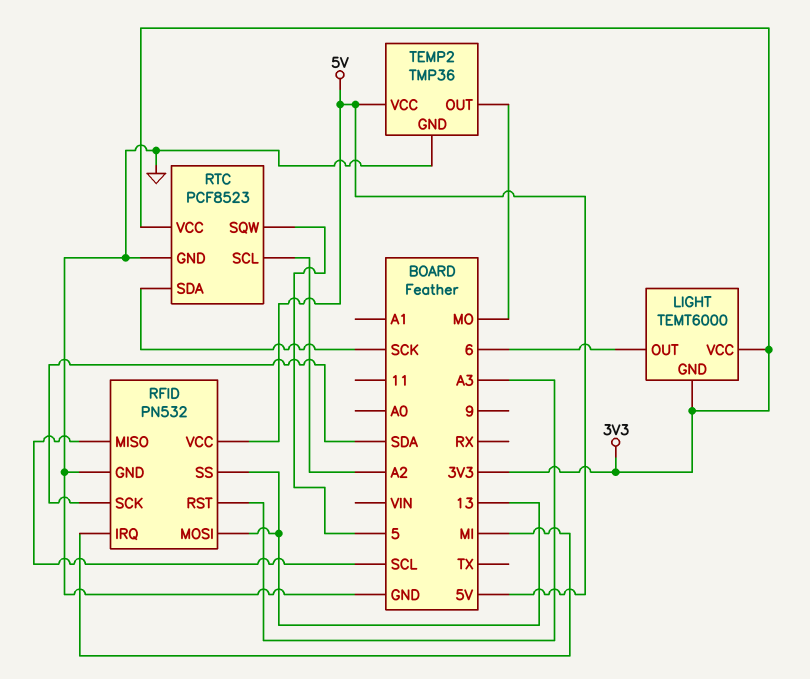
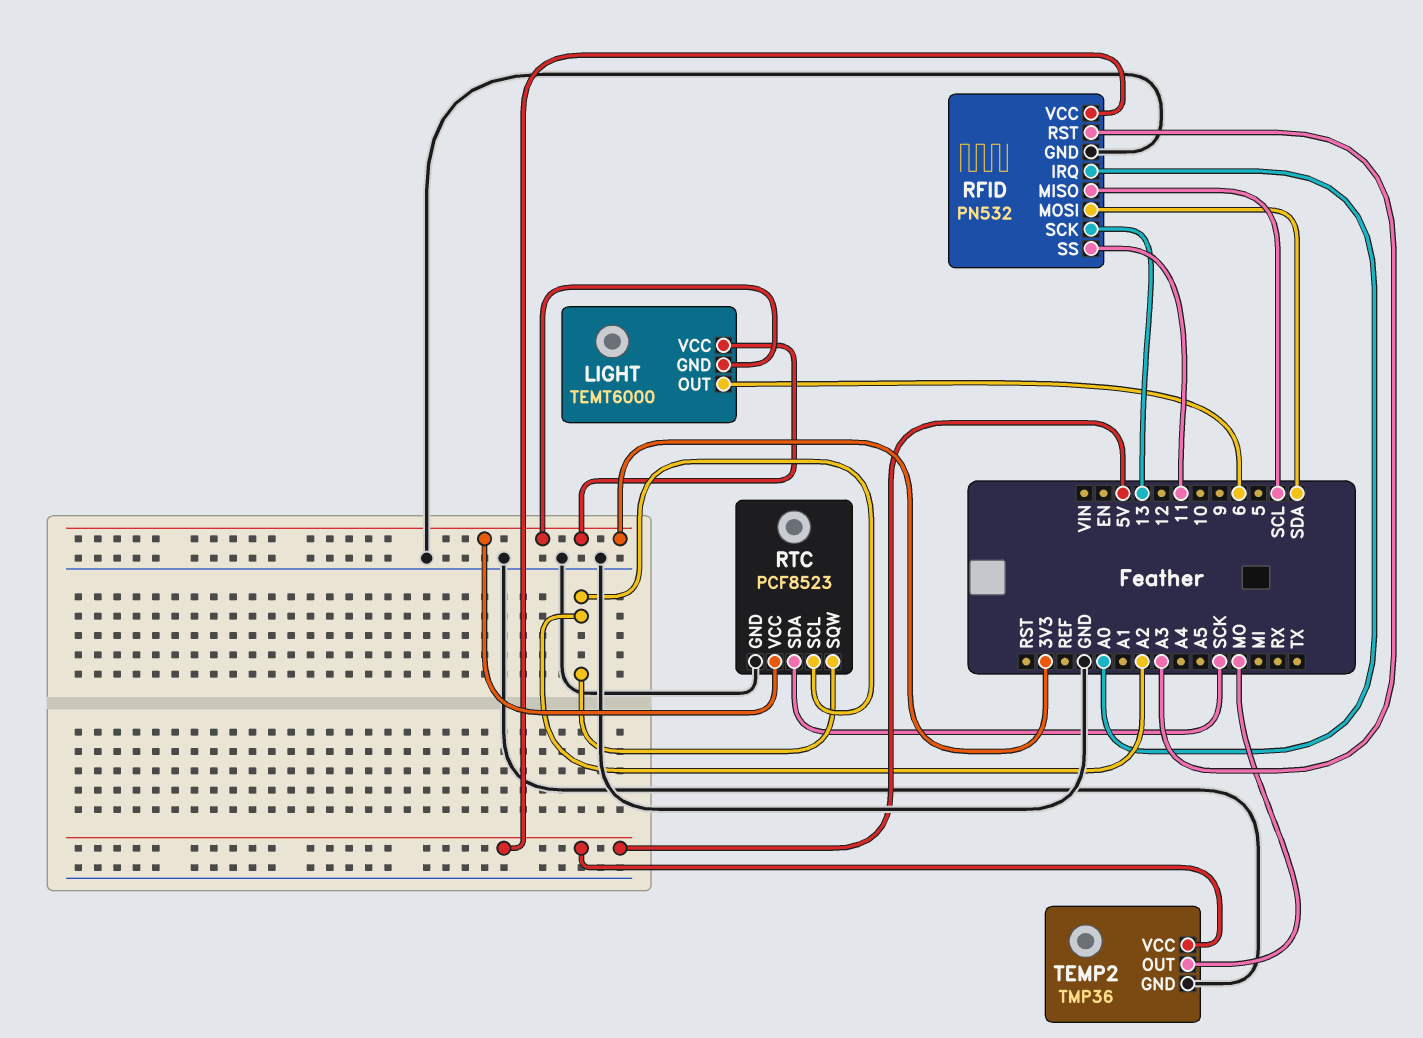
RFID pin IRQ: MI -> A0
RFID pin MOSI: 13 -> SDA
RFID pin SCK: SDA -> 13
RFID pin SS: 13 -> 11
RTC pin SQW: 5 -> A2

